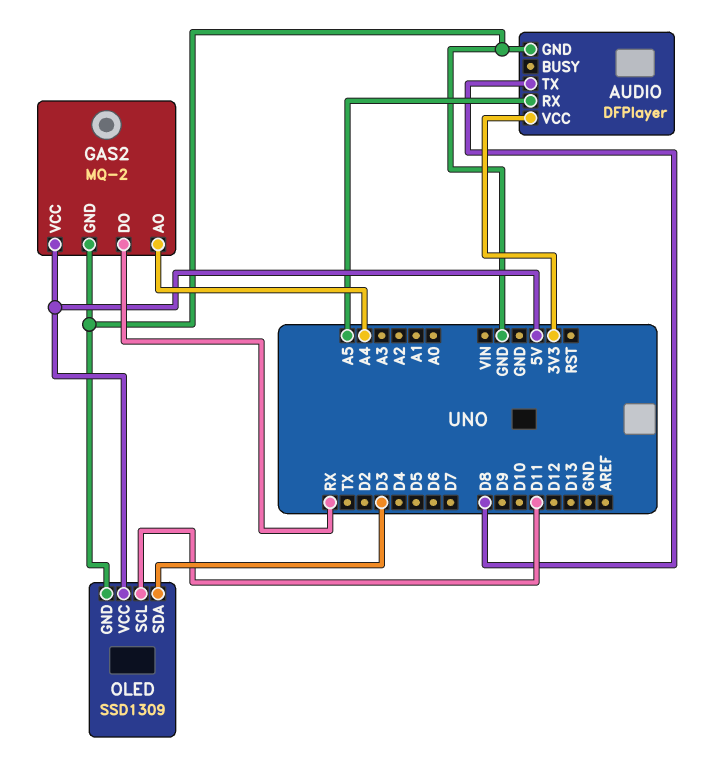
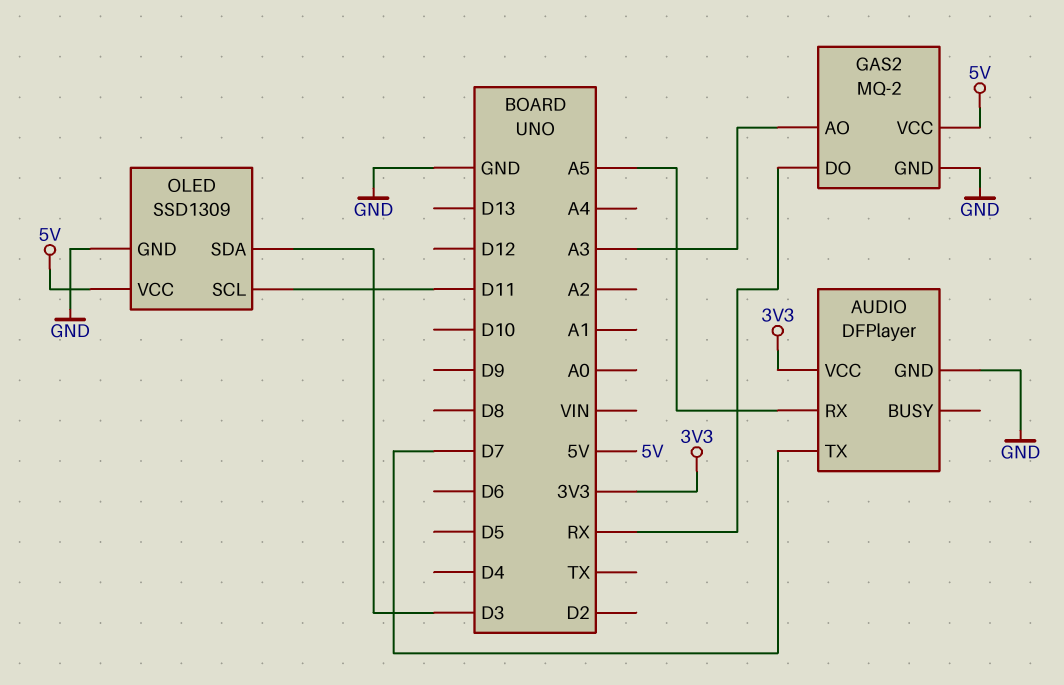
AUDIO pin TX: D8 -> D7
GAS2 pin AO: A4 -> A3

